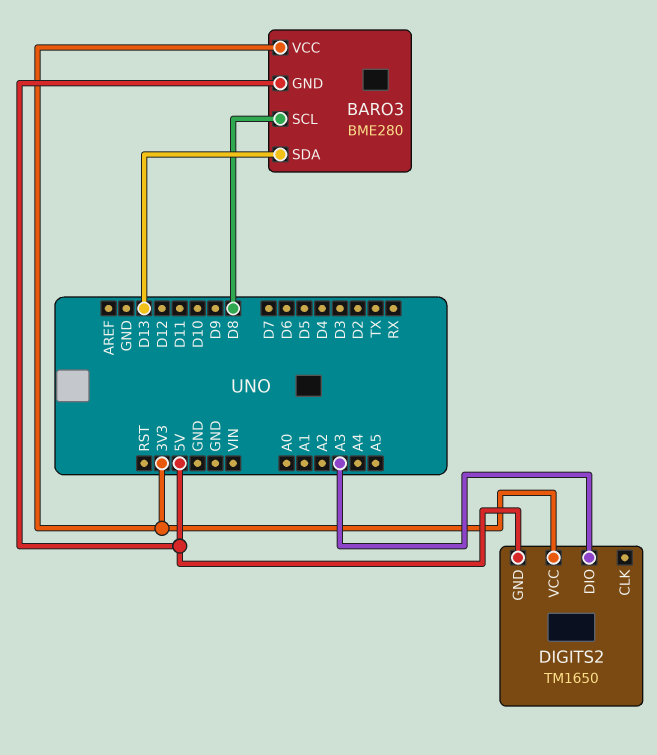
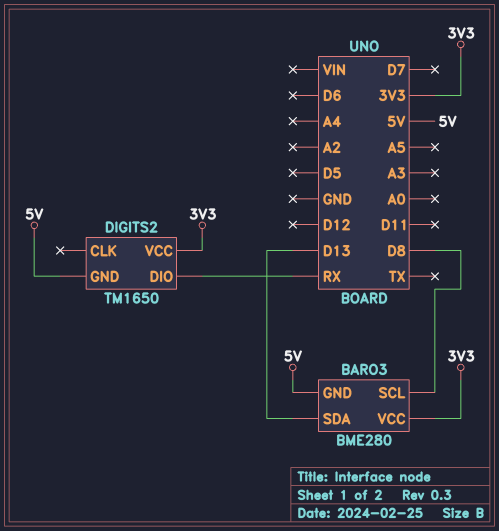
DIGITS2 pin DIO: A3 -> RX

